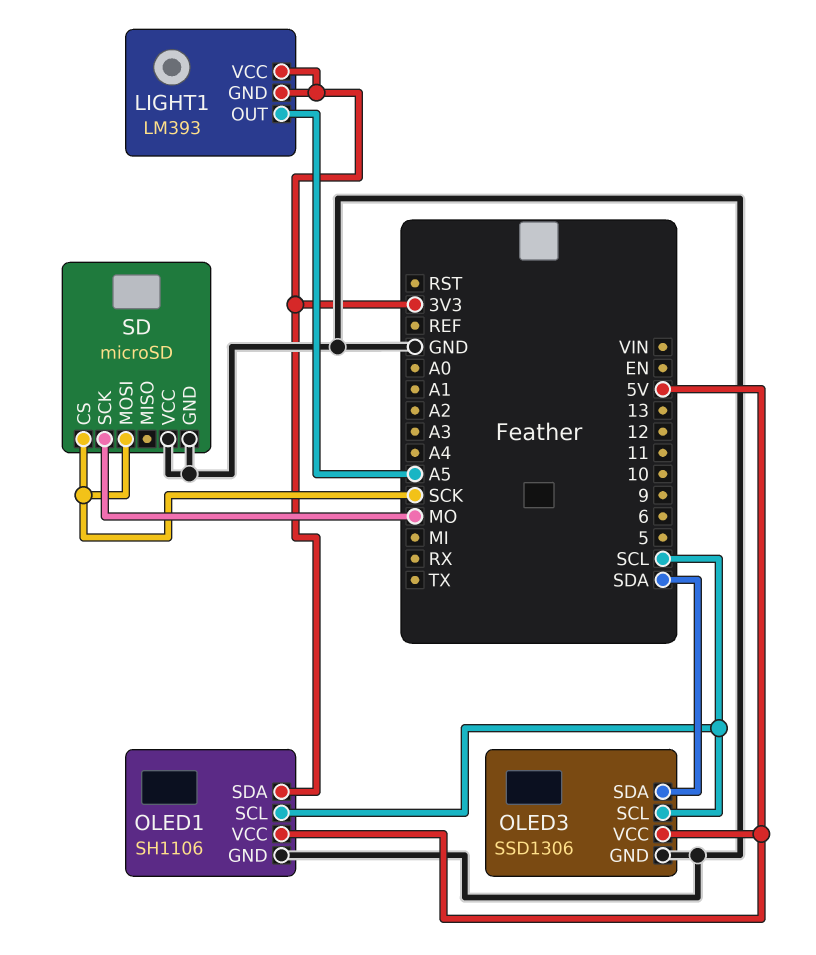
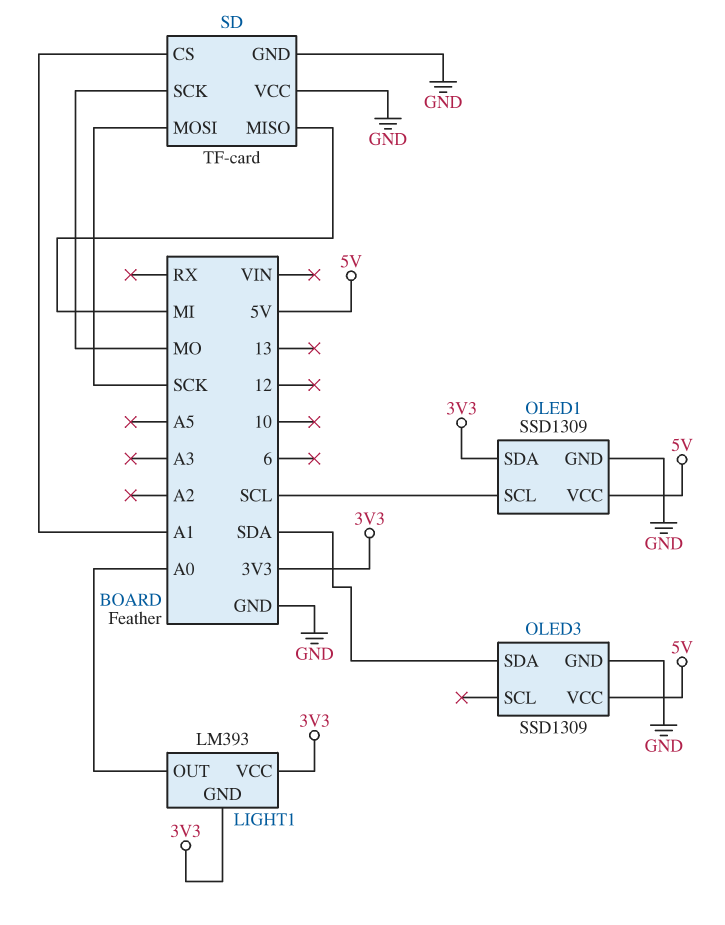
LIGHT1 pin OUT: A5 -> A0
OLED1: SH1106 -> SSD1309
OLED3: SSD1306 -> SSD1309
OLED3 pin SCL: SCL -> none
SD: microSD -> TF-card
SD pin CS: SCK -> A1
SD pin MISO: none -> MI

